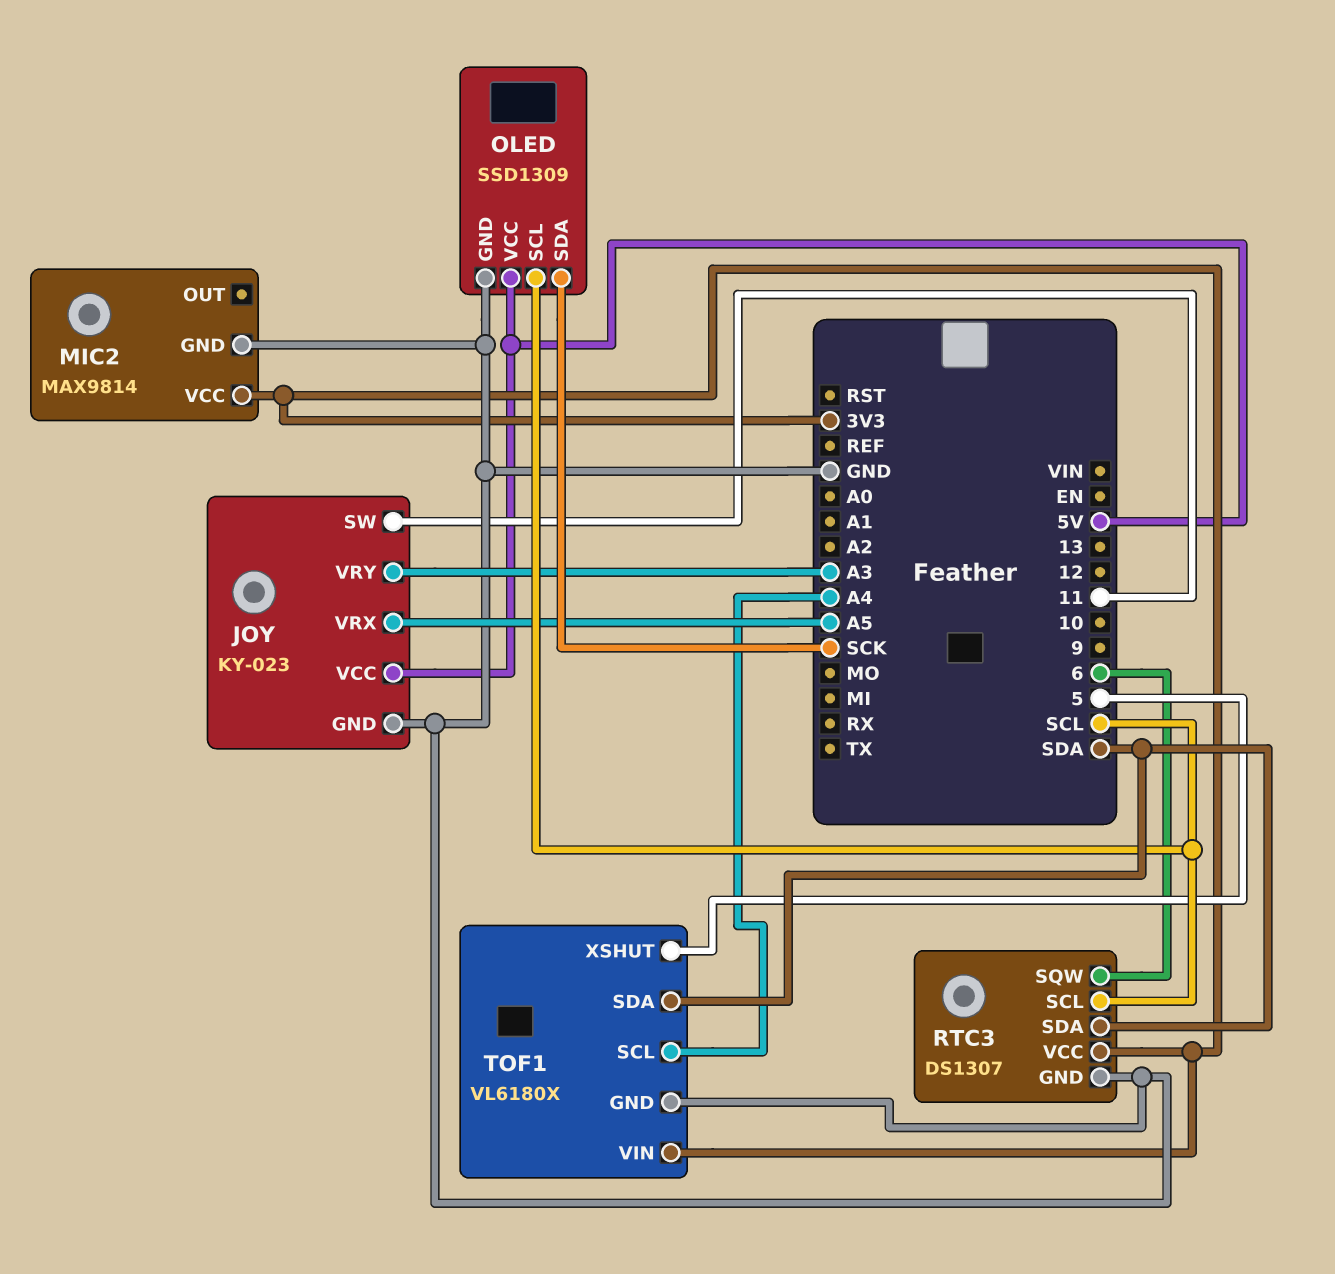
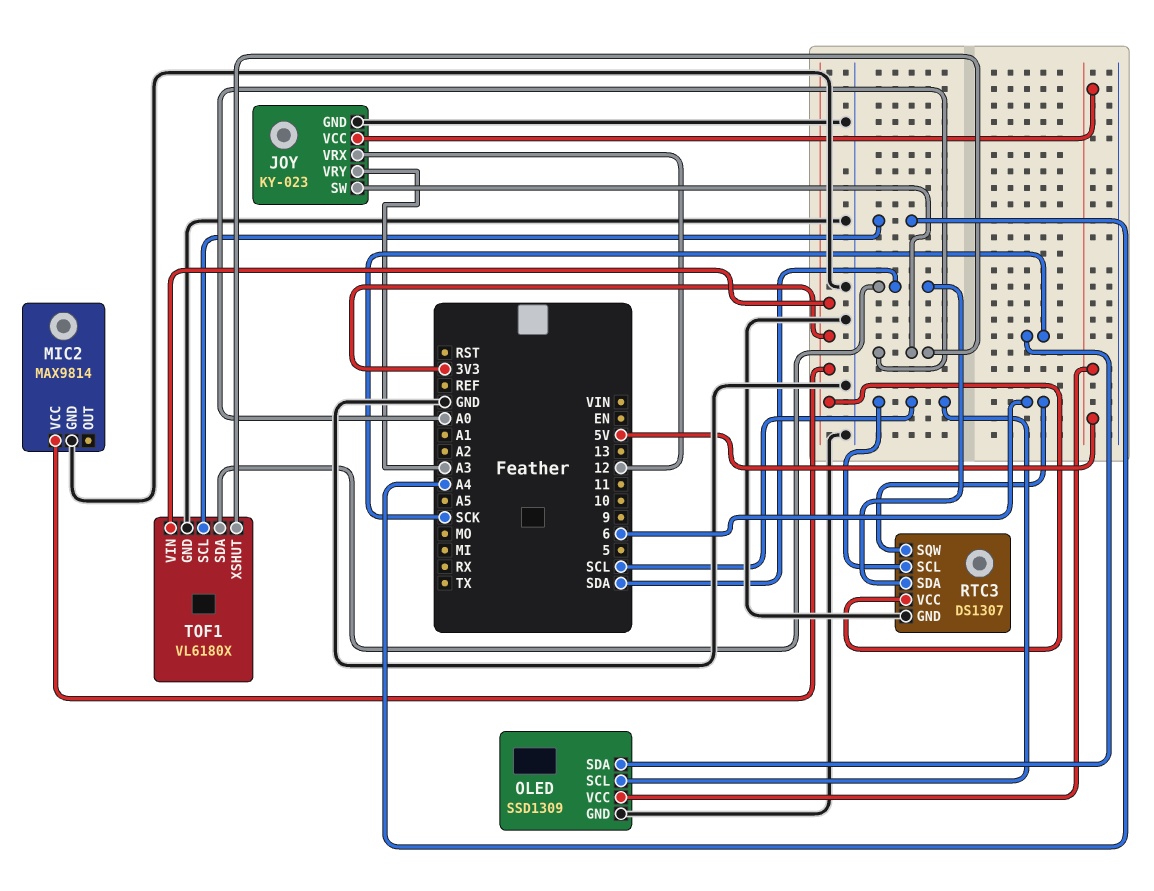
JOY pin SW: 11 -> A0
JOY pin VRX: A5 -> 12
TOF1 pin XSHUT: 5 -> A0

